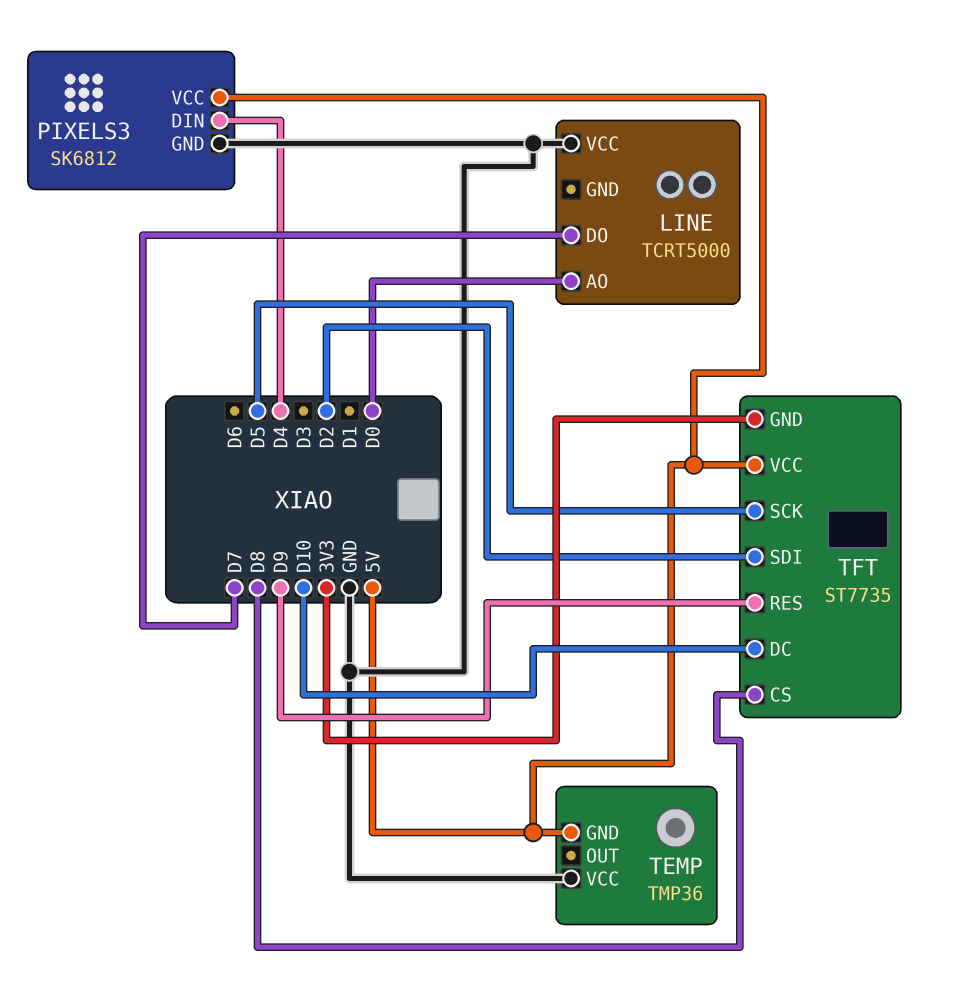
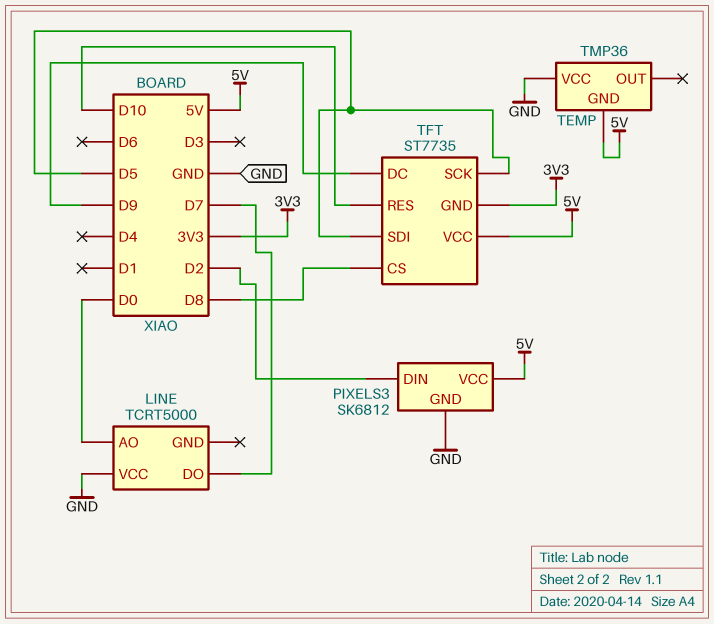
PIXELS3 pin DIN: D4 -> D2
TFT pin DC: D10 -> D9
TFT pin RES: D9 -> D10
TFT pin SDI: D2 -> D5

